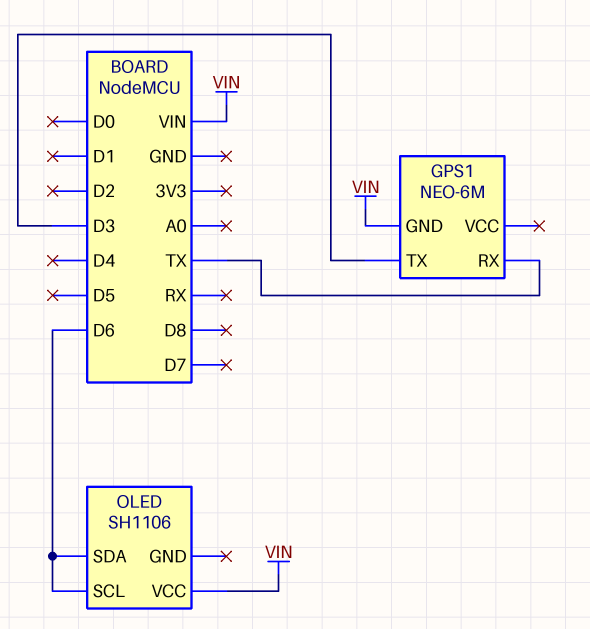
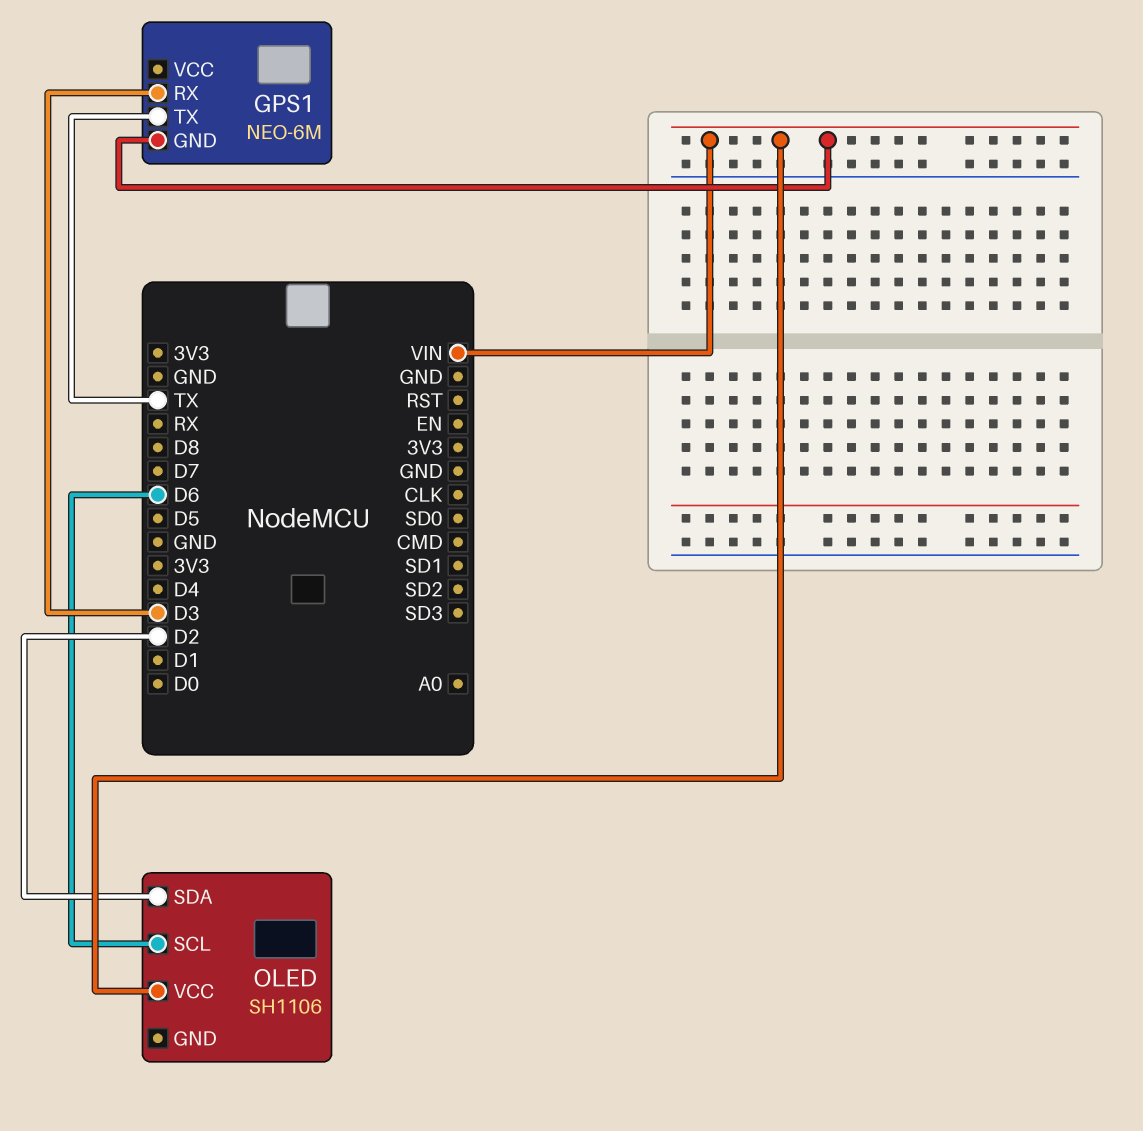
GPS1 pin RX: TX -> D3
GPS1 pin TX: D3 -> TX
OLED pin SDA: D6 -> D2

